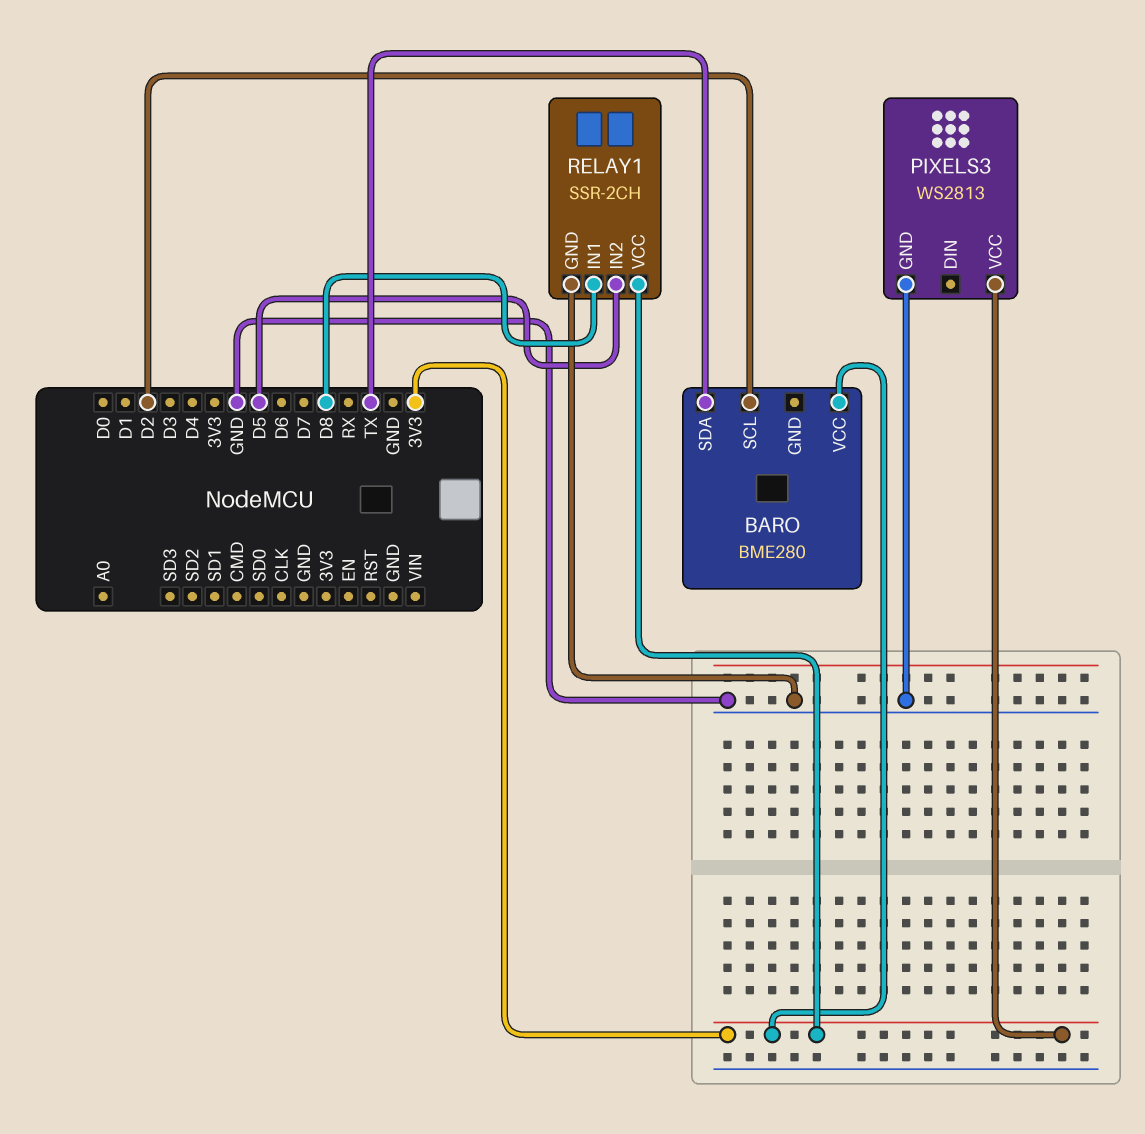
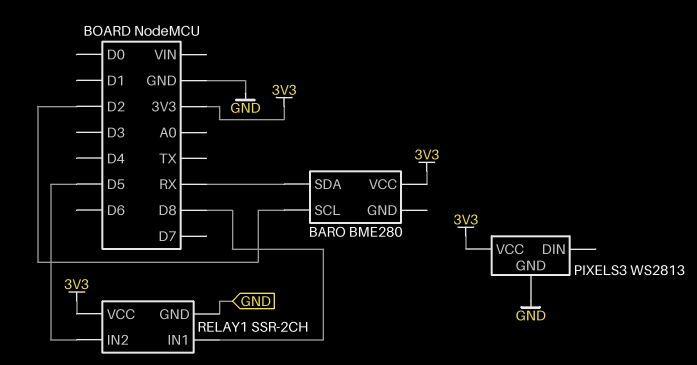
BARO pin SDA: TX -> RX

